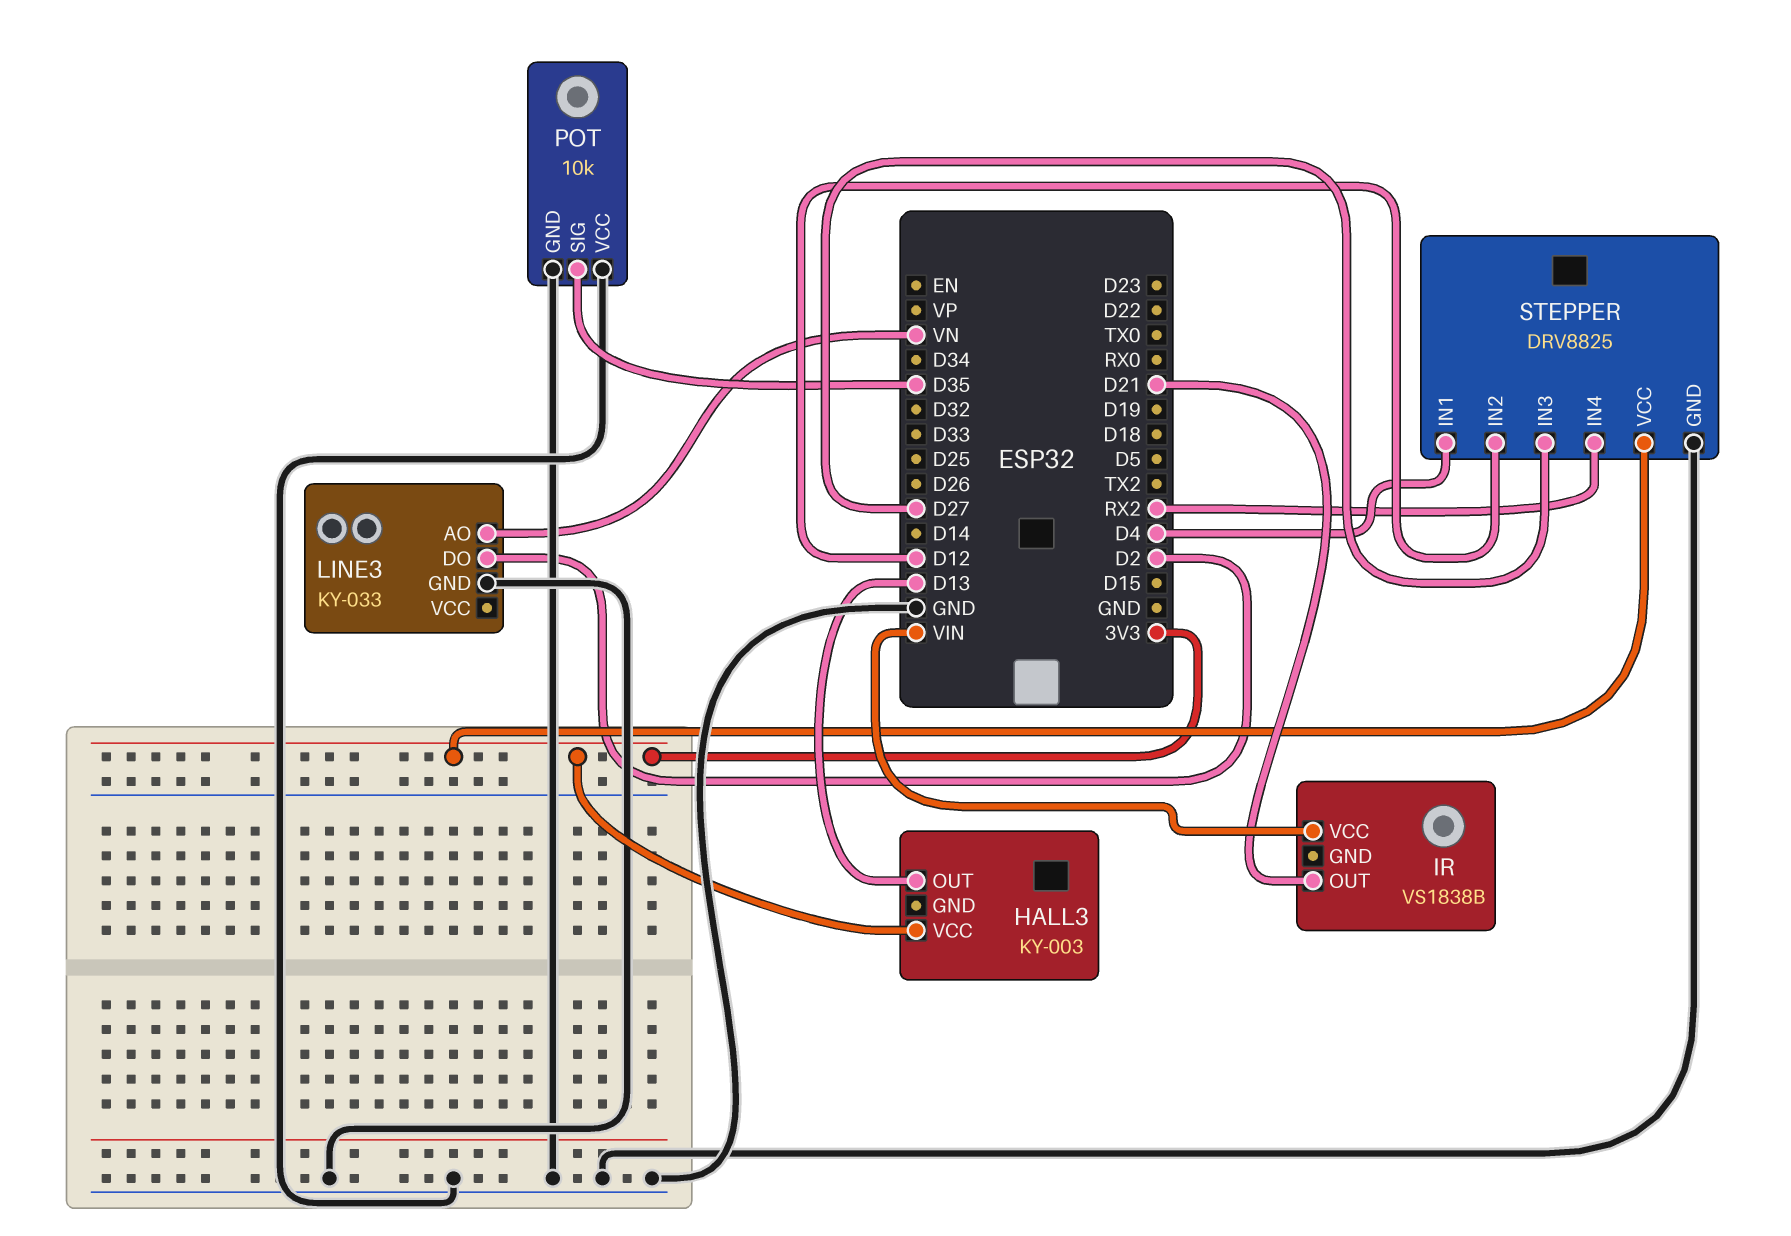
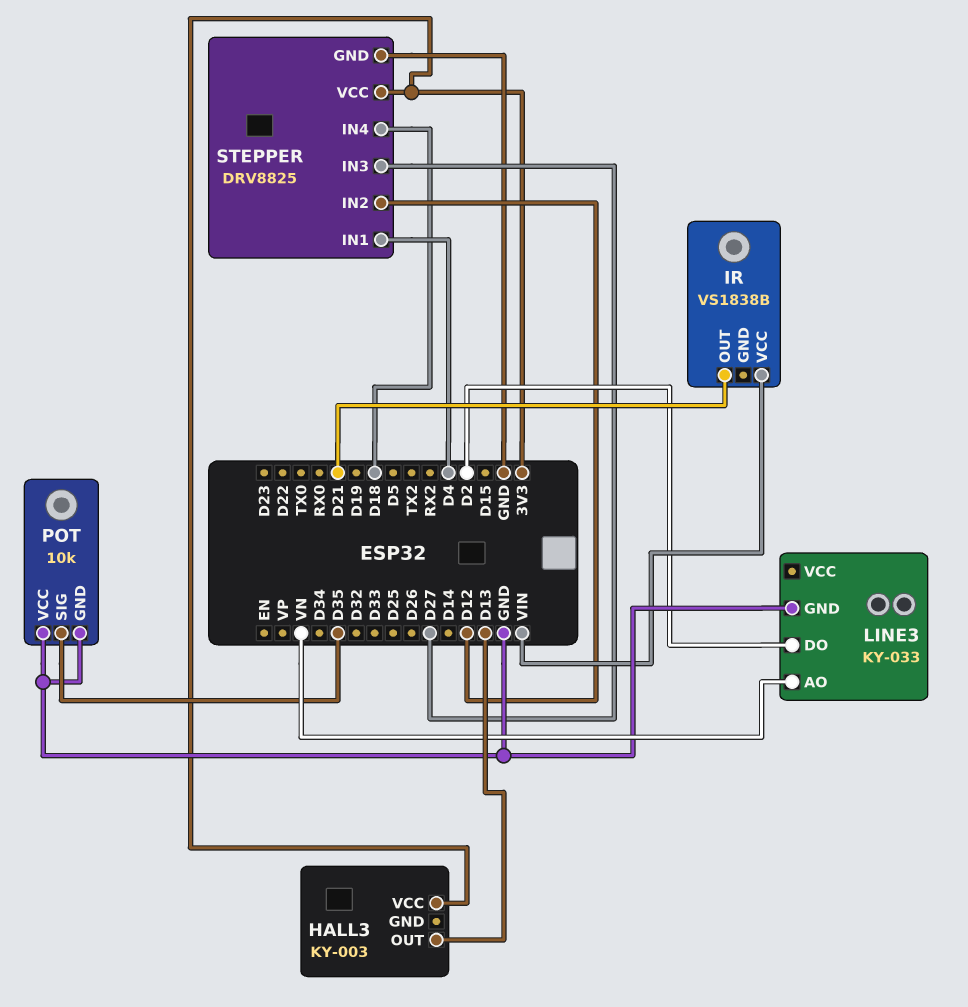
STEPPER pin IN4: RX2 -> D18

